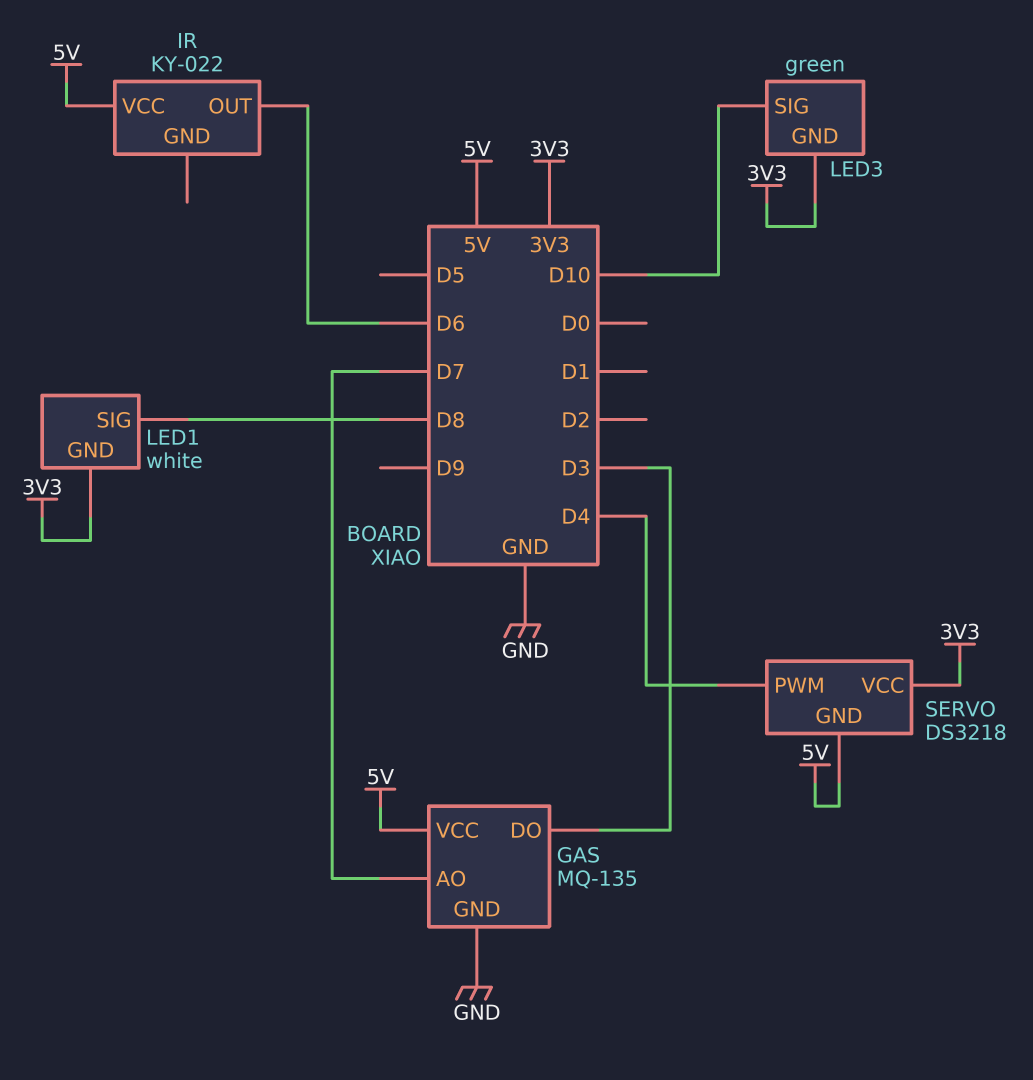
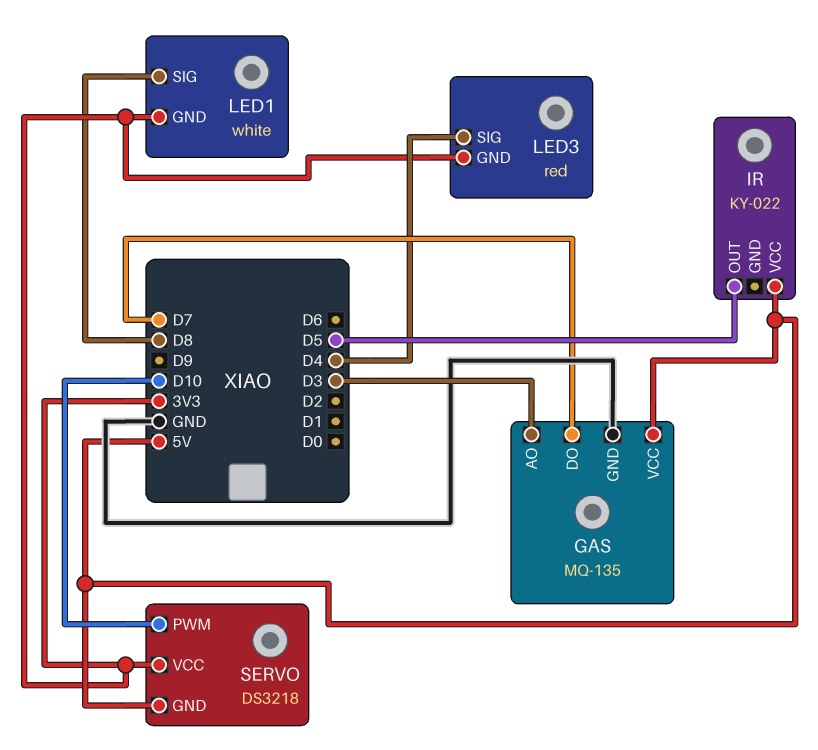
GAS pin AO: D7 -> D3
GAS pin DO: D3 -> D7
IR pin OUT: D6 -> D5
LED3: green -> red
LED3 pin SIG: D10 -> D4
SERVO pin PWM: D4 -> D10

